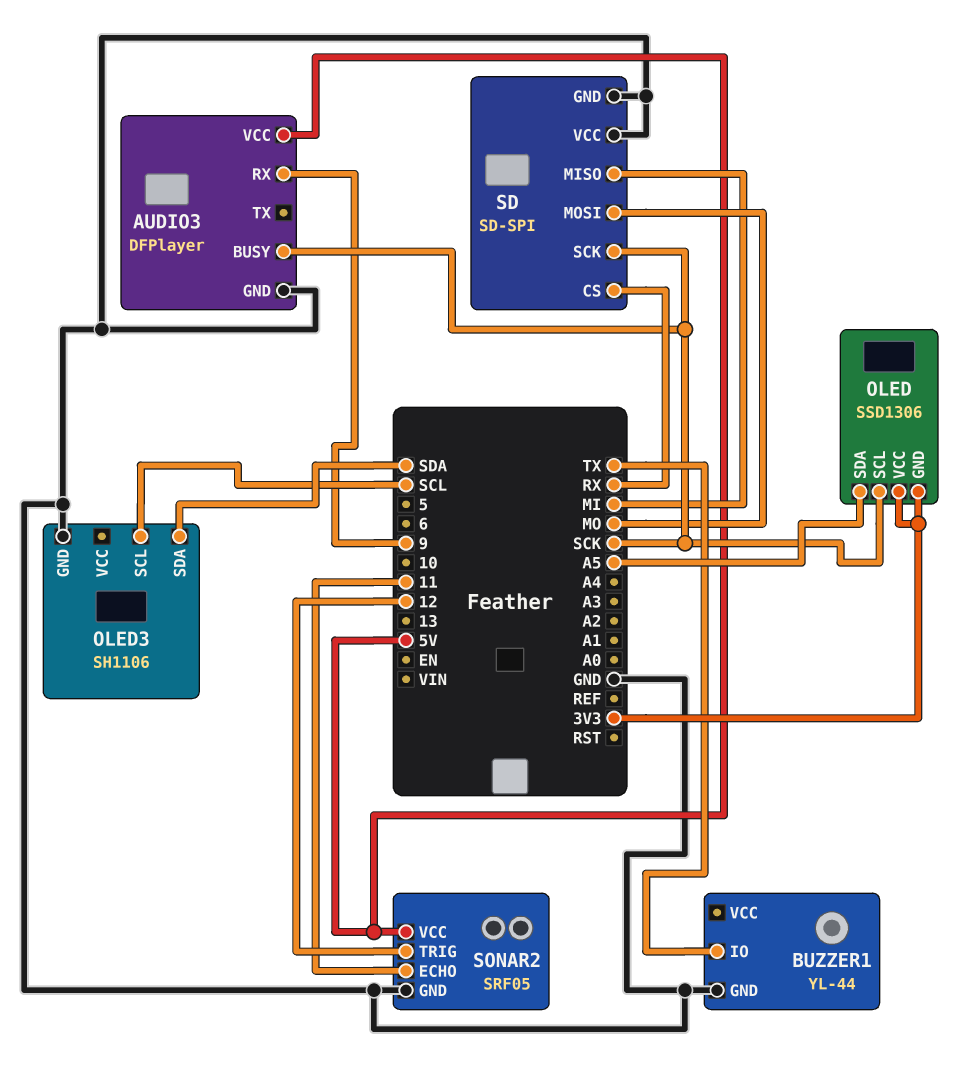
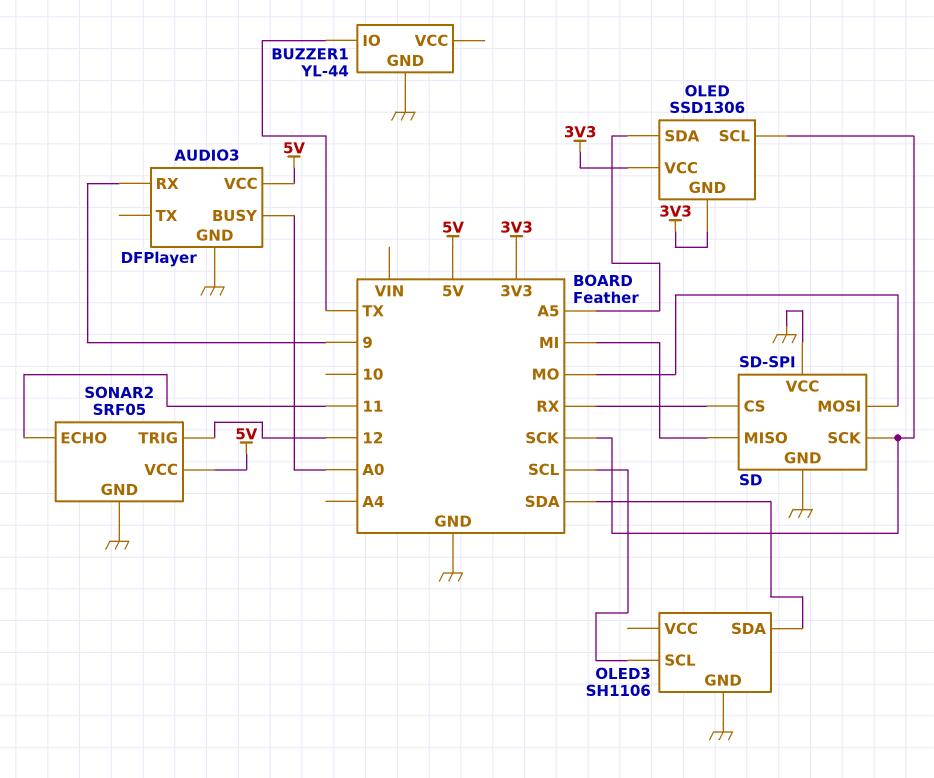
AUDIO3 pin BUSY: SCK -> A0

